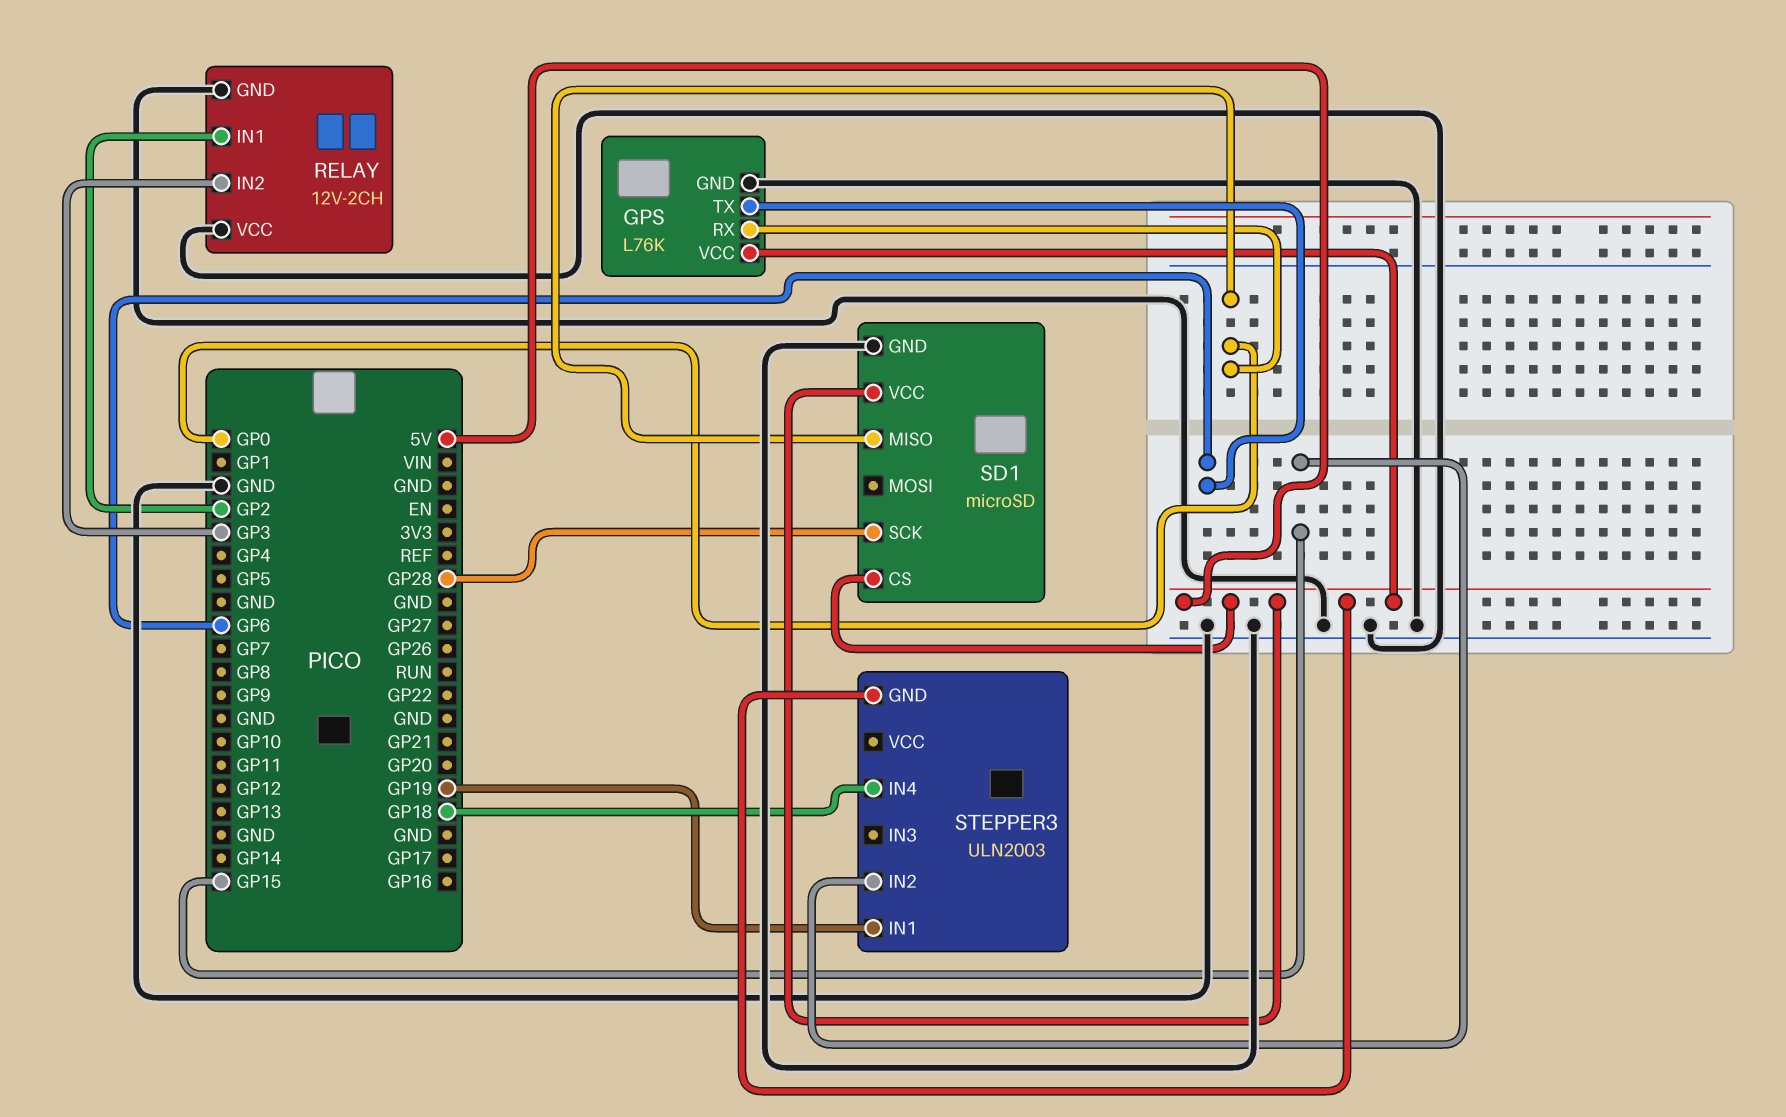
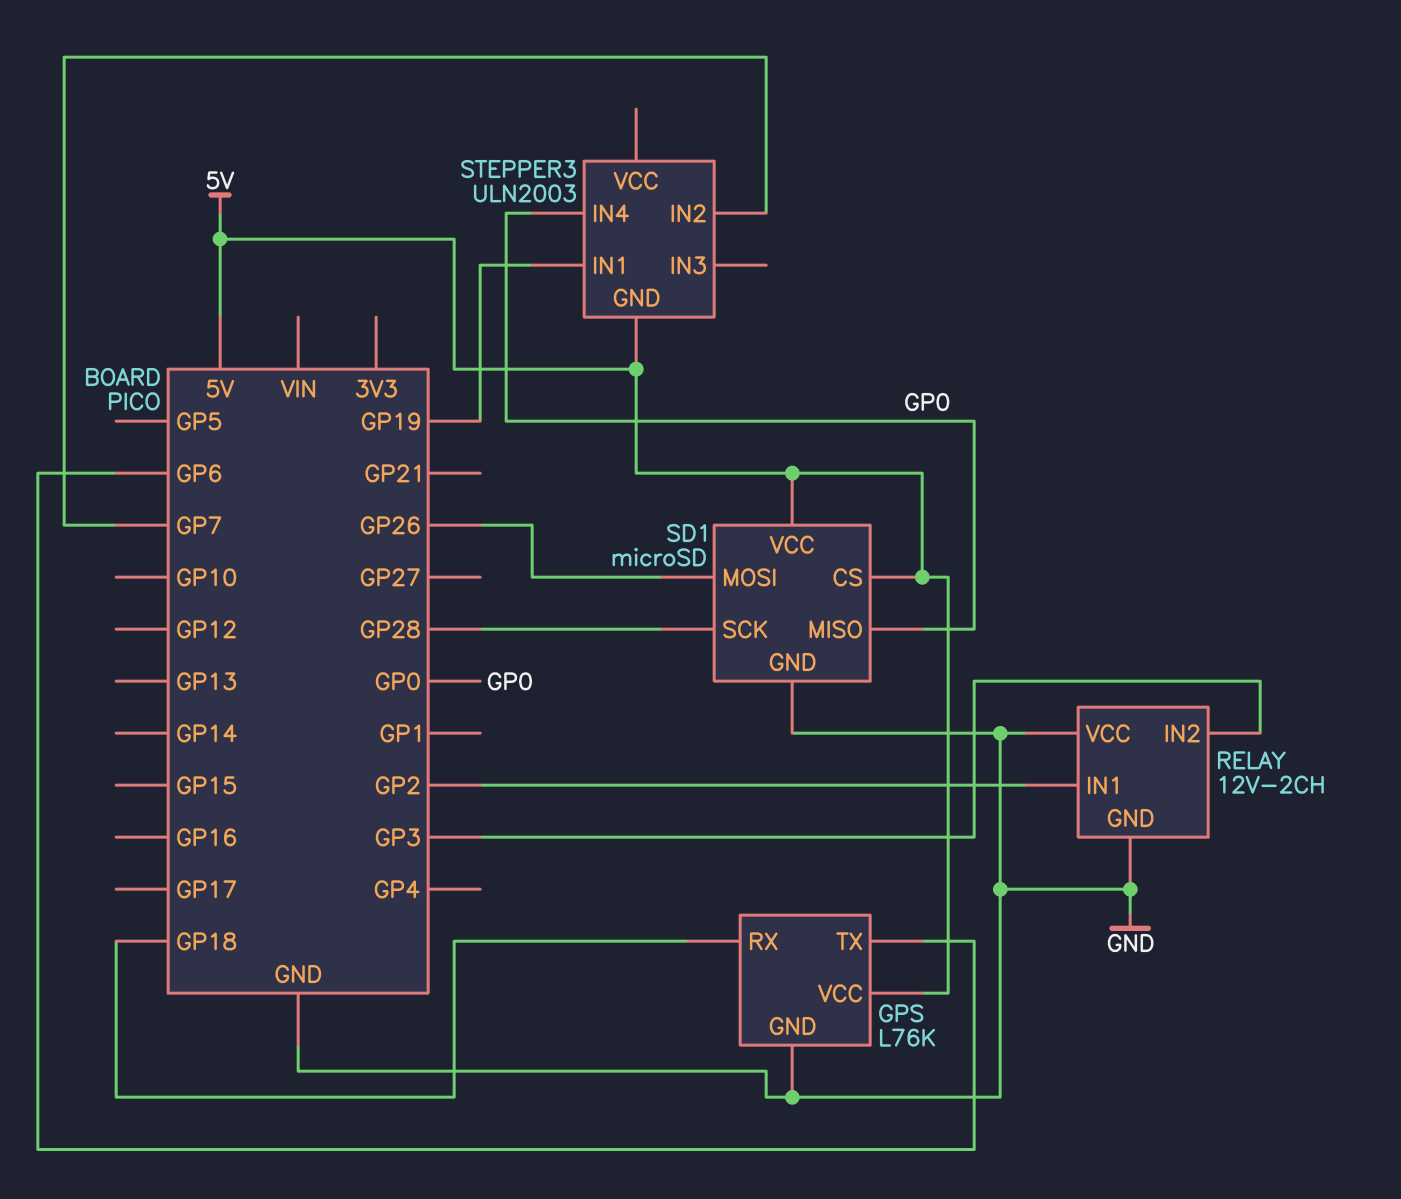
GPS pin RX: GP0 -> GP18
SD1 pin MOSI: none -> GP26
STEPPER3 pin IN2: GP15 -> GP7
STEPPER3 pin IN4: GP18 -> GP0

